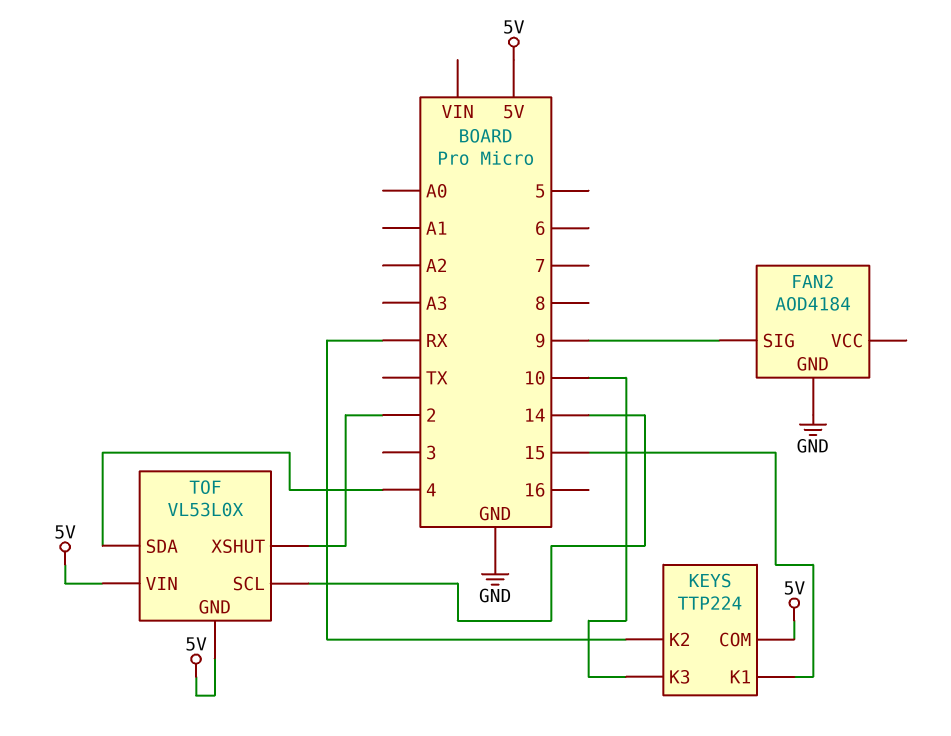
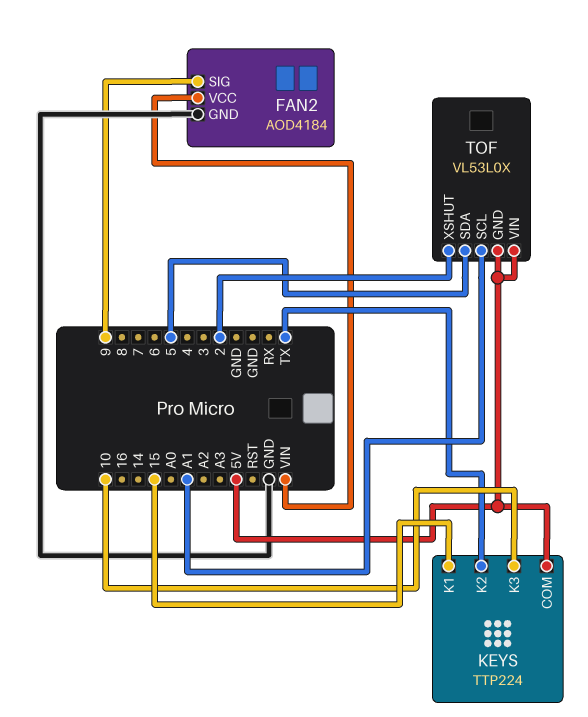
FAN2 pin VCC: none -> VIN
KEYS pin K2: RX -> TX
TOF pin SCL: 14 -> A1
TOF pin SDA: 4 -> 5

